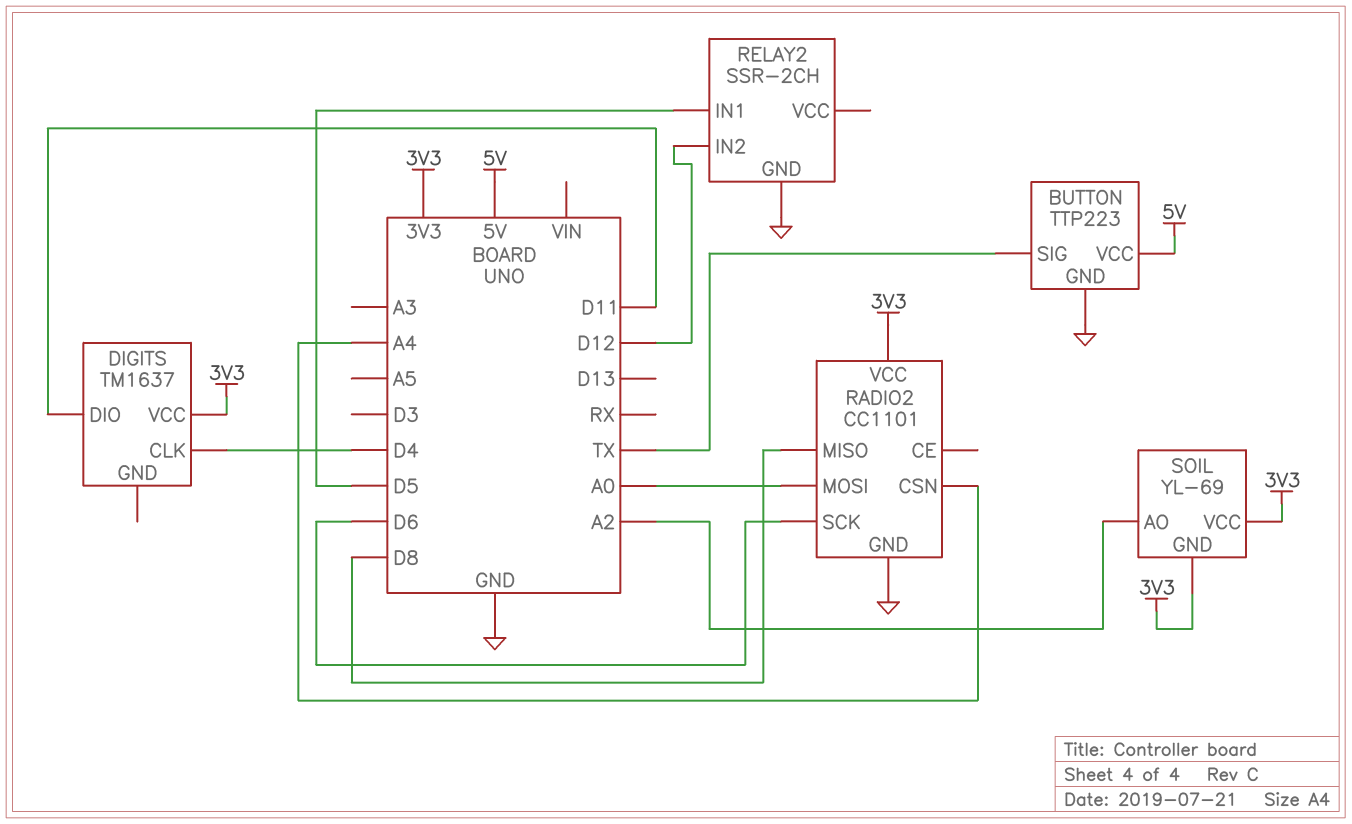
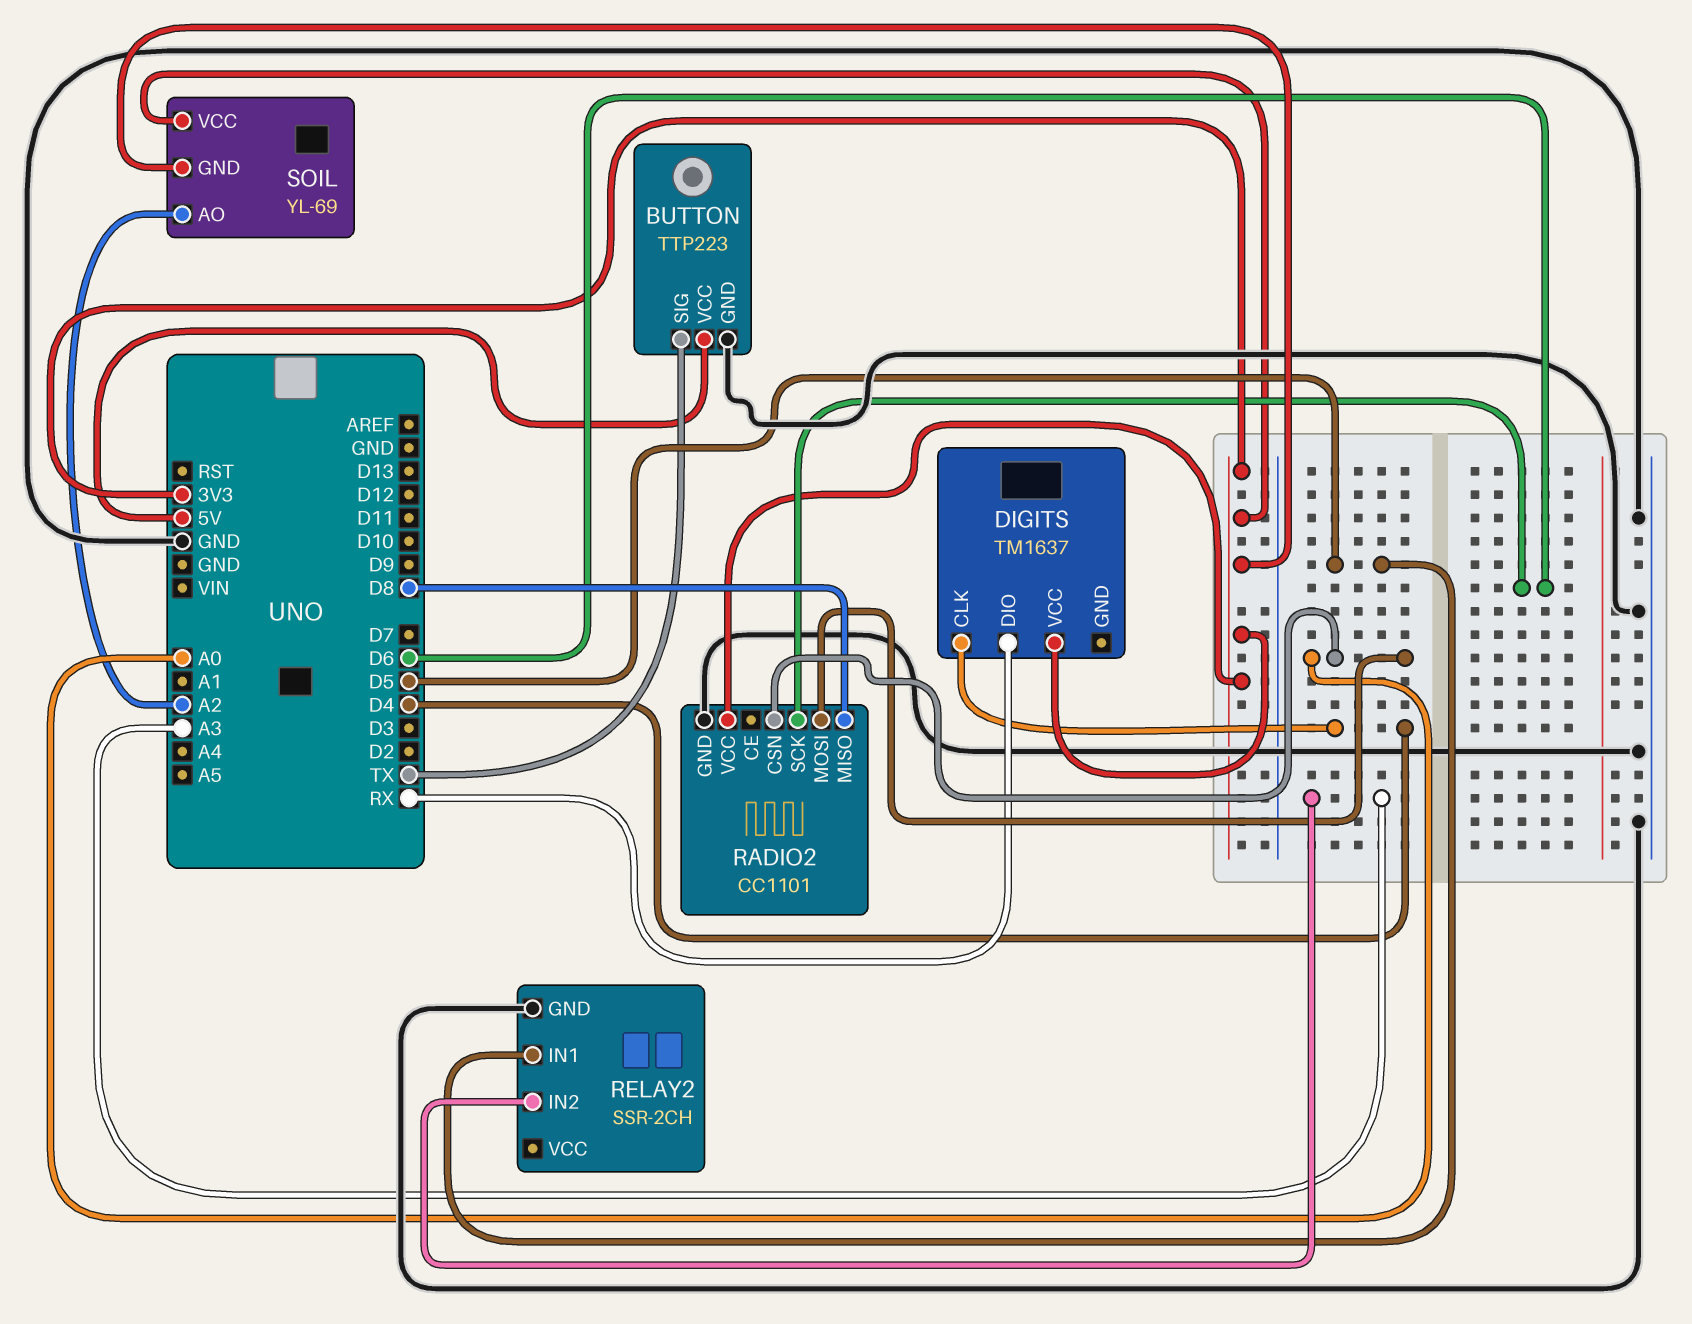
DIGITS pin DIO: D11 -> RX
RADIO2 pin CSN: A4 -> A0
RELAY2 pin IN2: D12 -> A3

